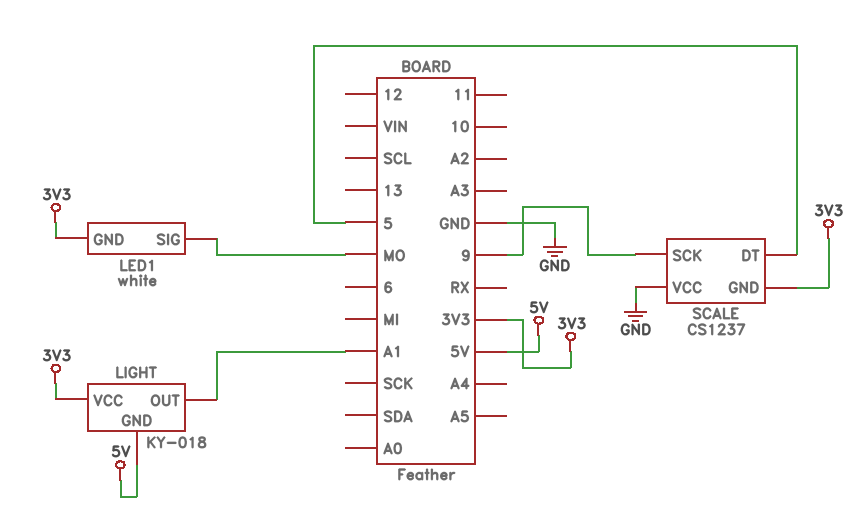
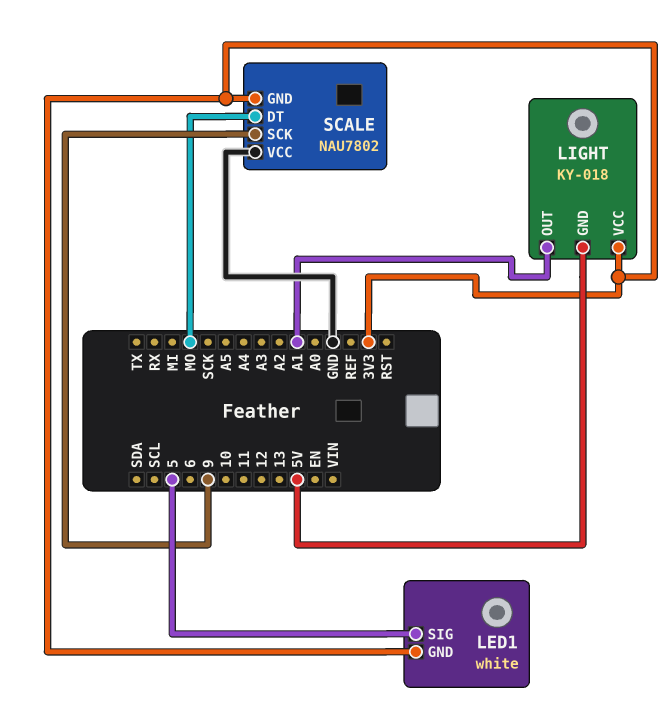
LED1 pin SIG: MO -> 5
SCALE: CS1237 -> NAU7802
SCALE pin DT: 5 -> MO

